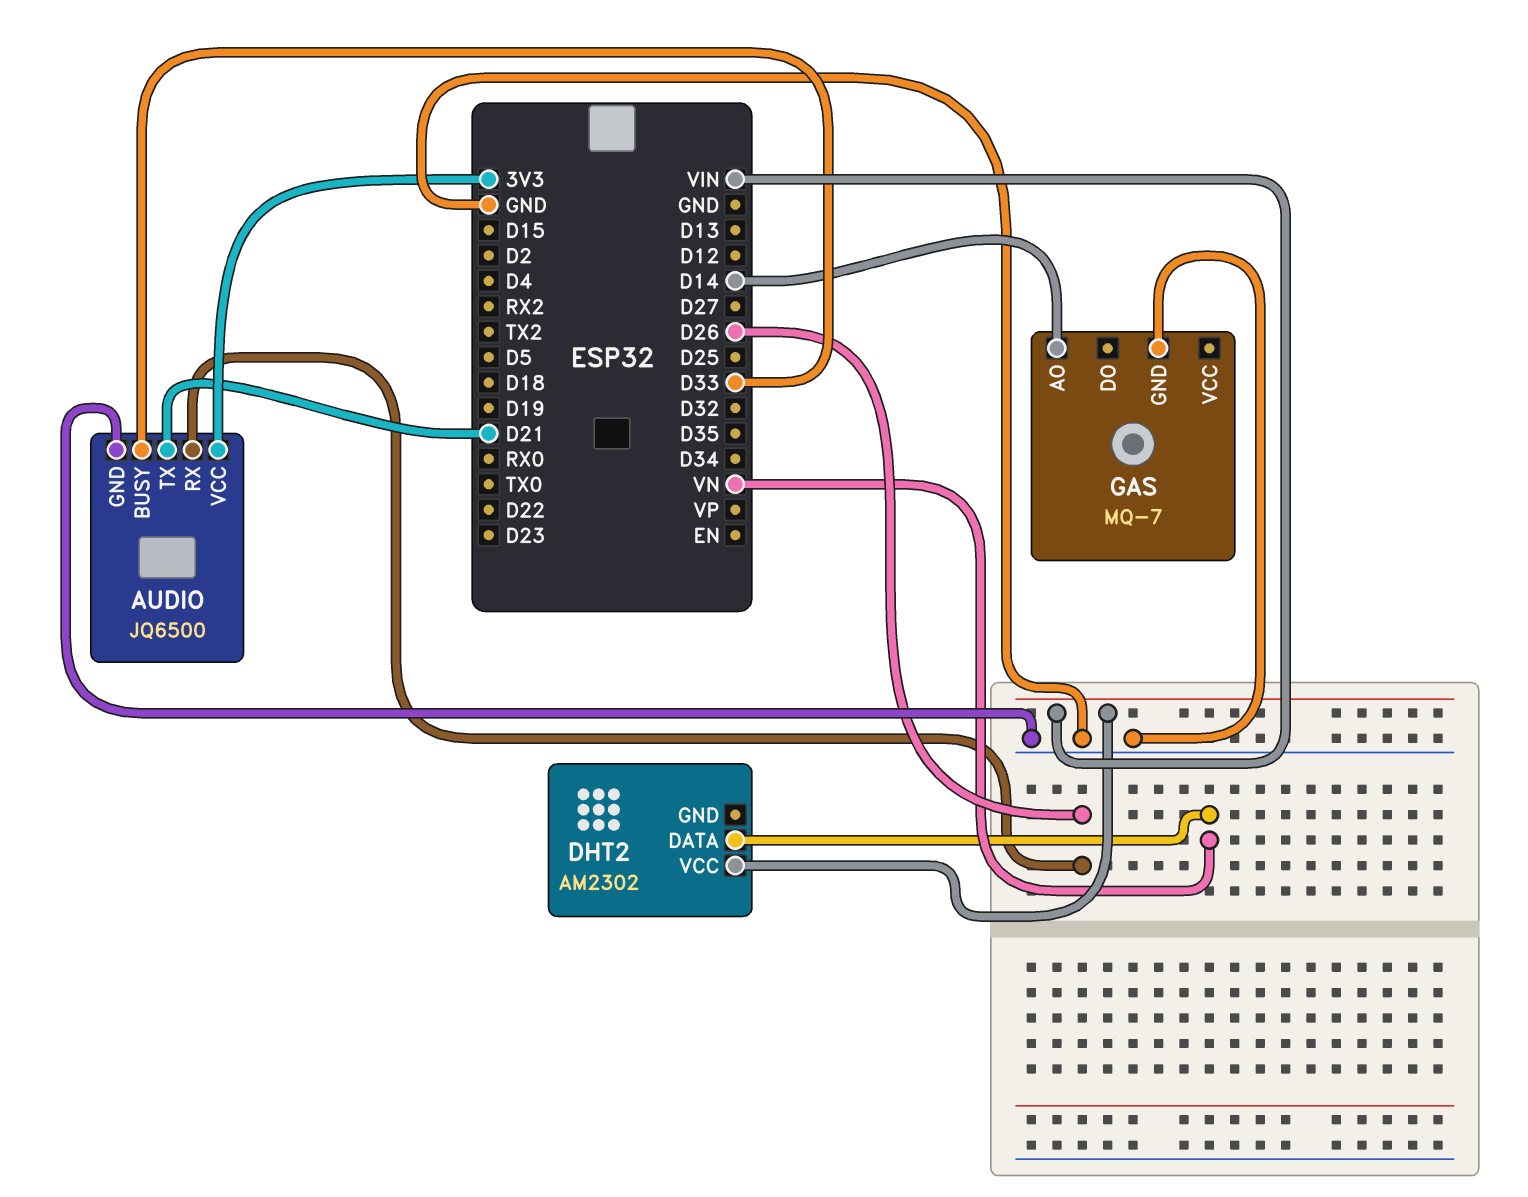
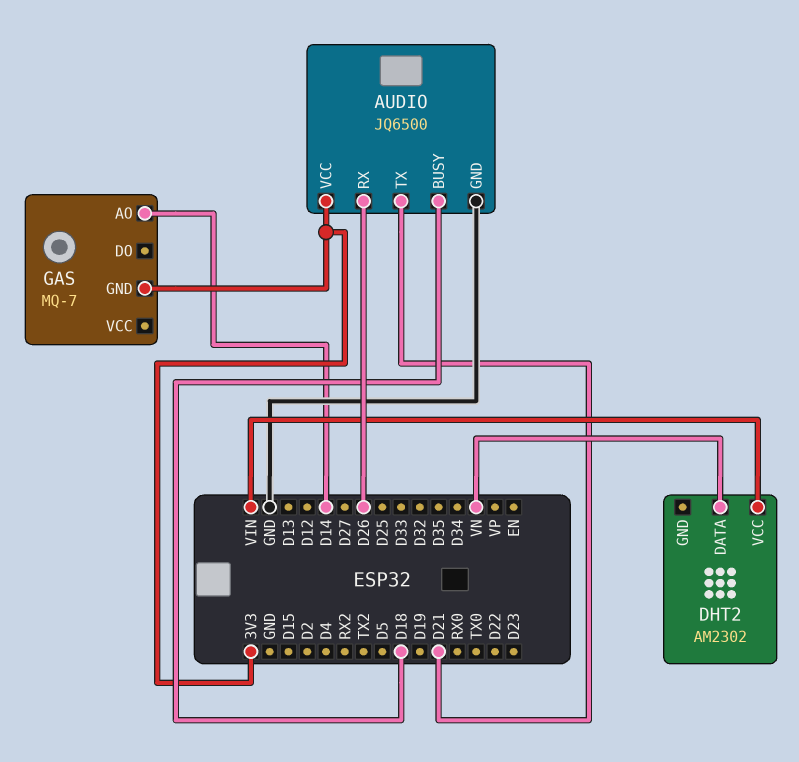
AUDIO pin BUSY: D33 -> D18
GAS pin GND: GND -> 3V3

